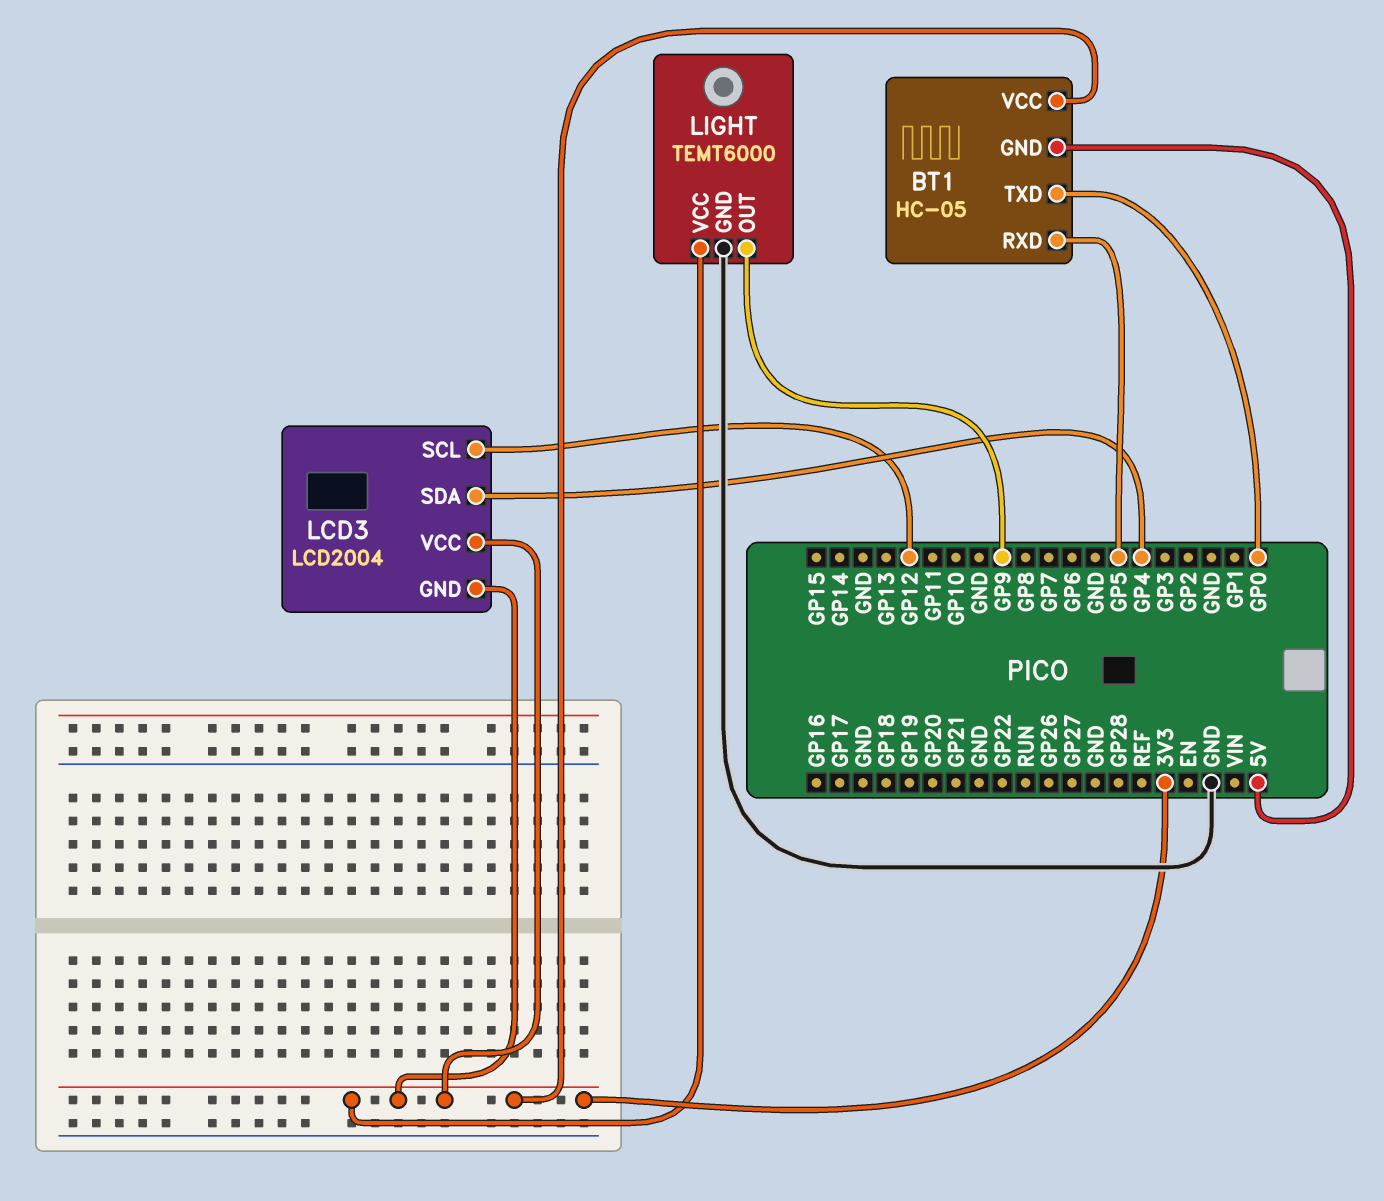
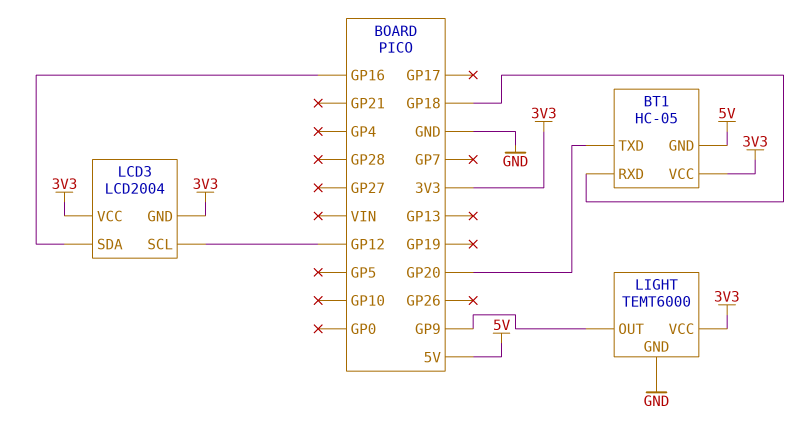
BT1 pin RXD: GP5 -> GP18
BT1 pin TXD: GP0 -> GP20
LCD3 pin SDA: GP4 -> GP16

